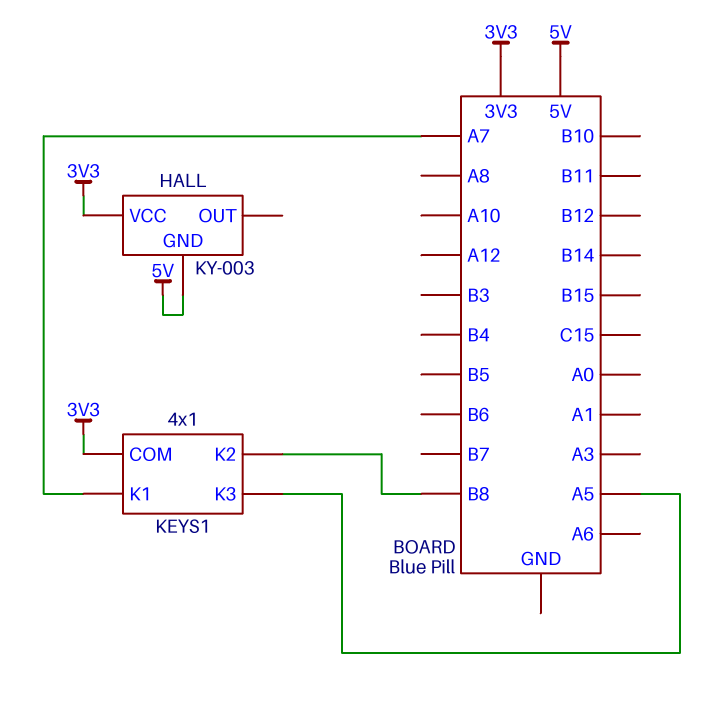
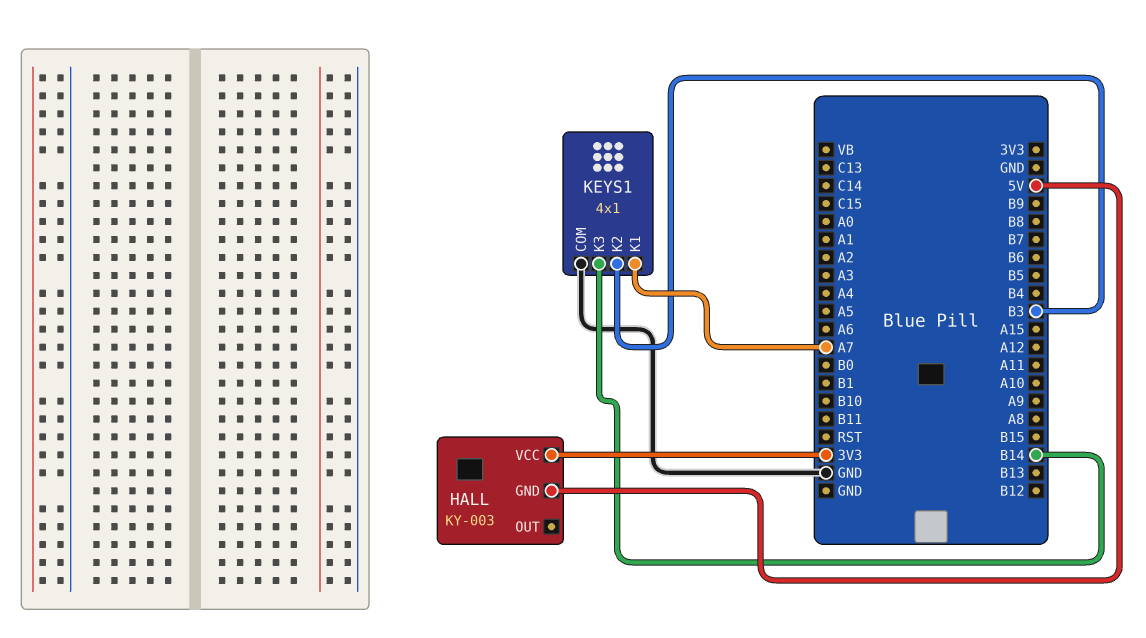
KEYS1 pin COM: 3V3 -> GND
KEYS1 pin K2: B8 -> B3
KEYS1 pin K3: A5 -> B14

